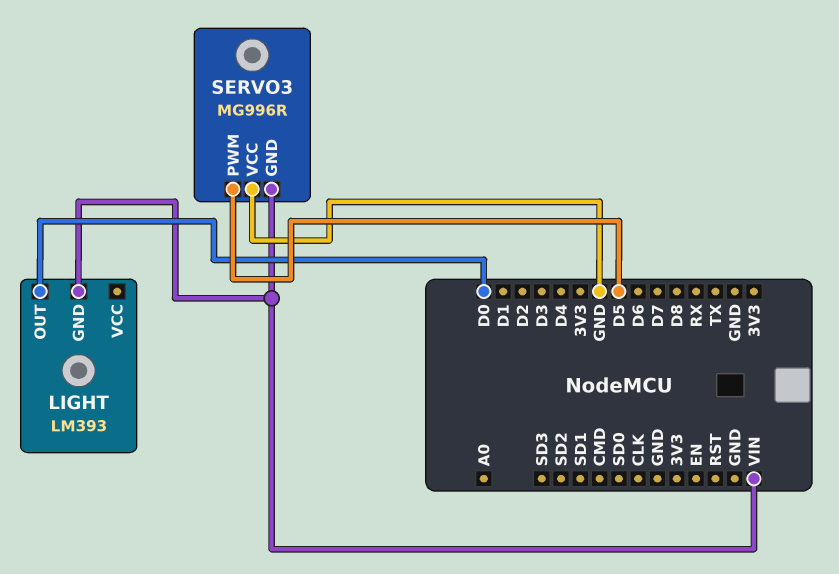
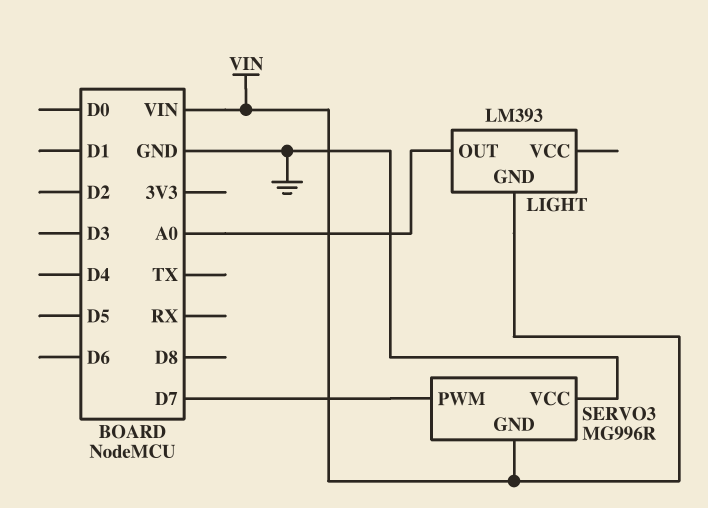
LIGHT pin OUT: D0 -> A0
SERVO3 pin PWM: D5 -> D7

